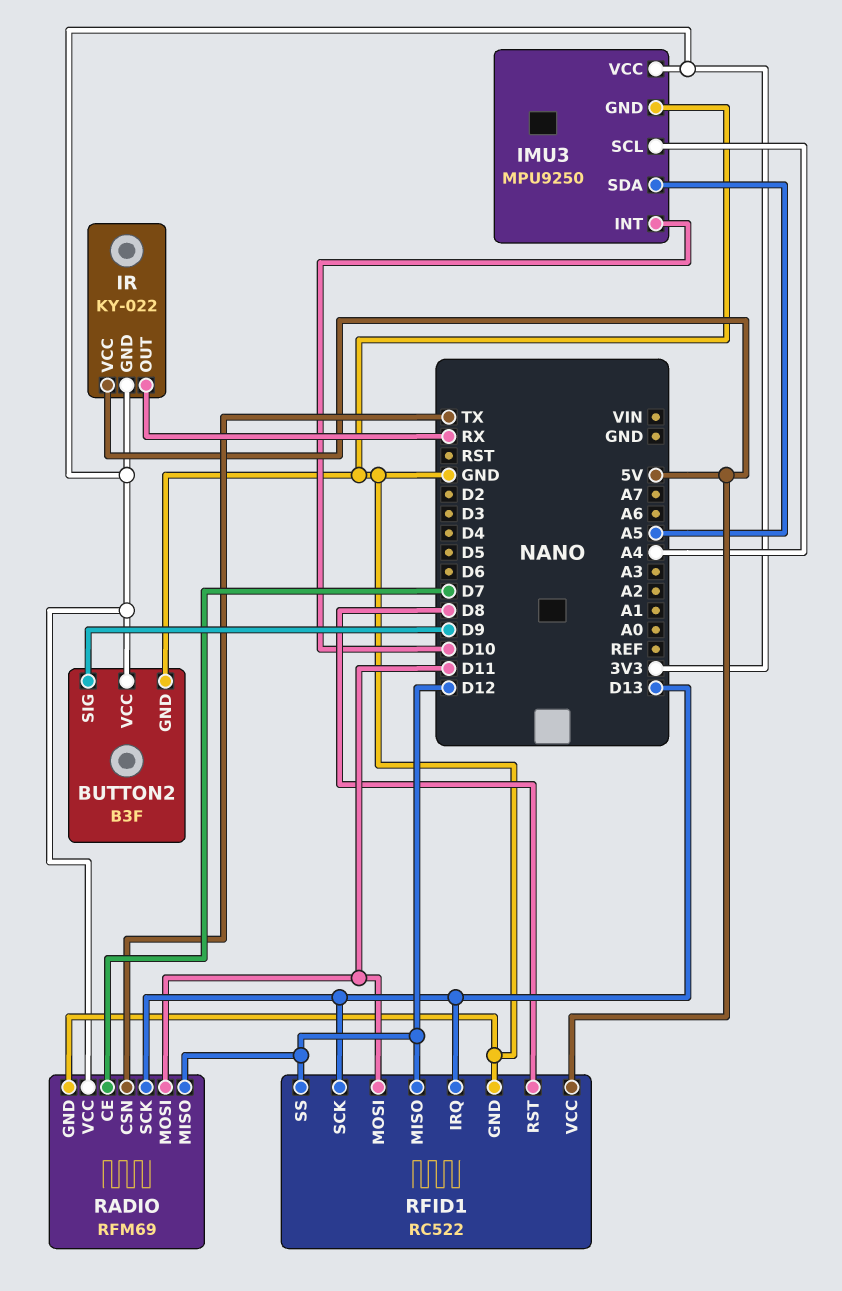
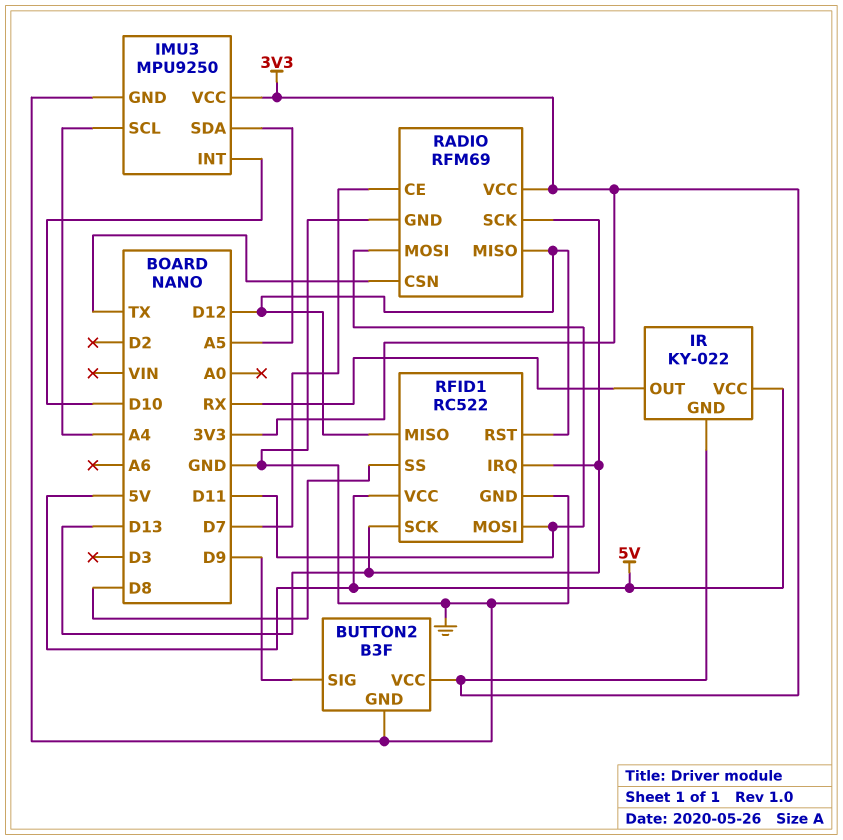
RFID1 pin RST: D8 -> D12
RFID1 pin SS: D12 -> D8

